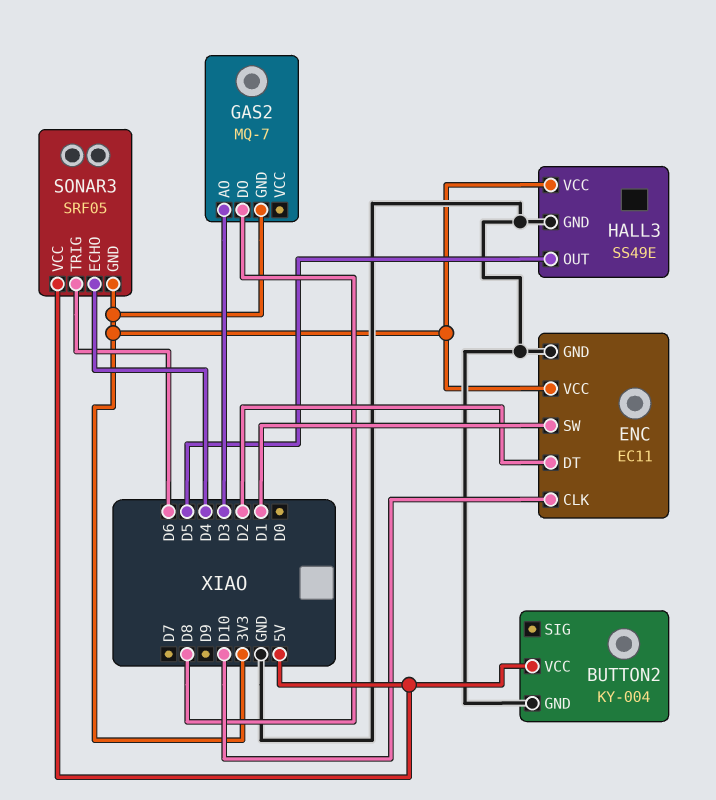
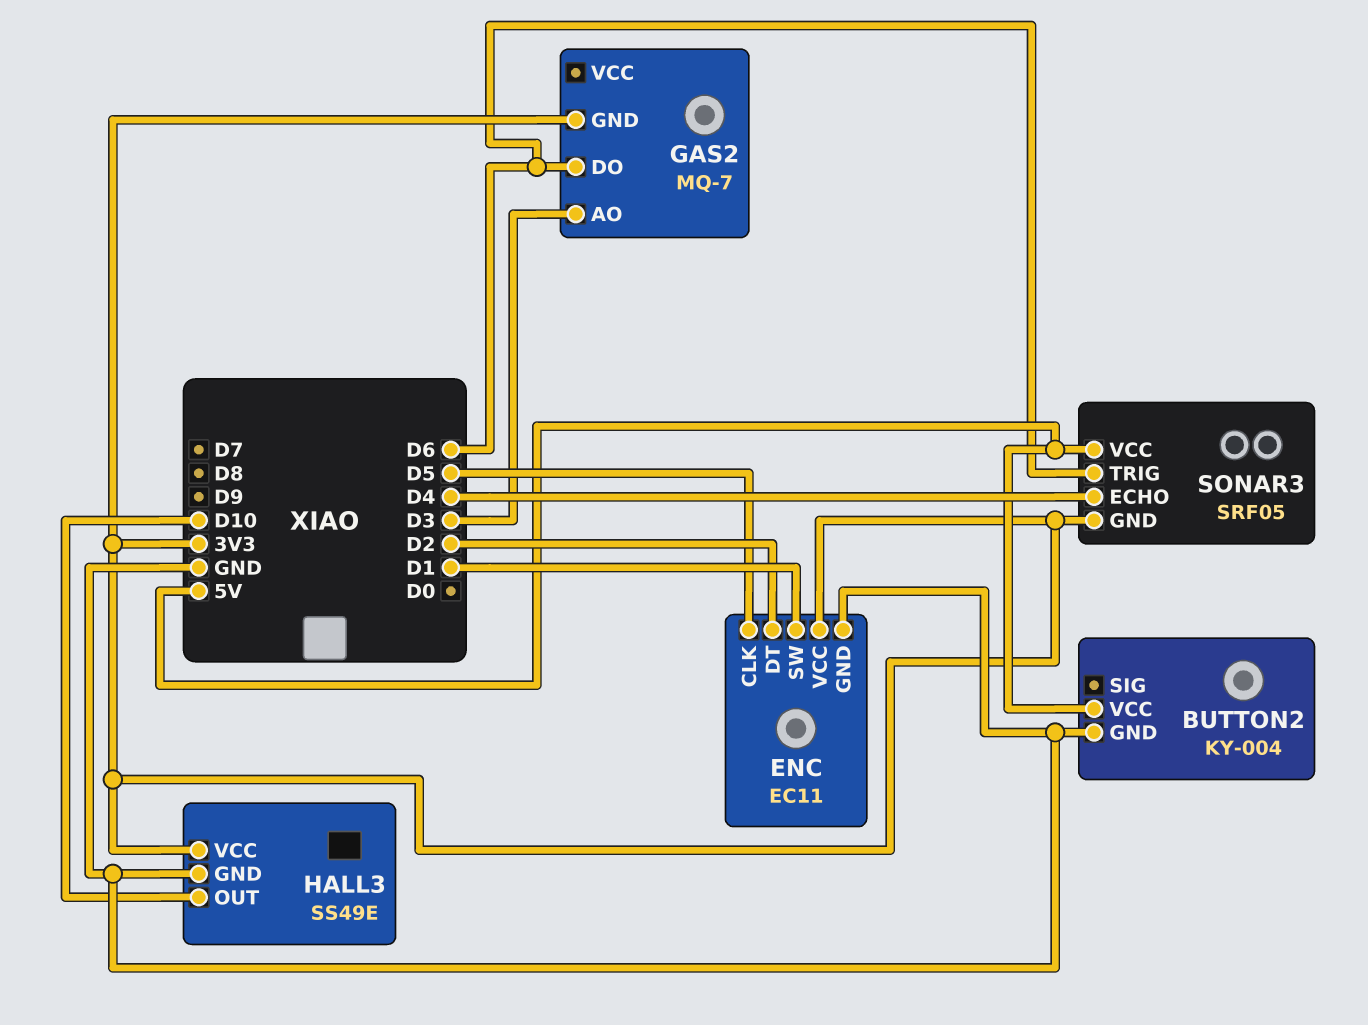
ENC pin CLK: D10 -> D5
GAS2 pin DO: D8 -> D6
HALL3 pin OUT: D5 -> D10

